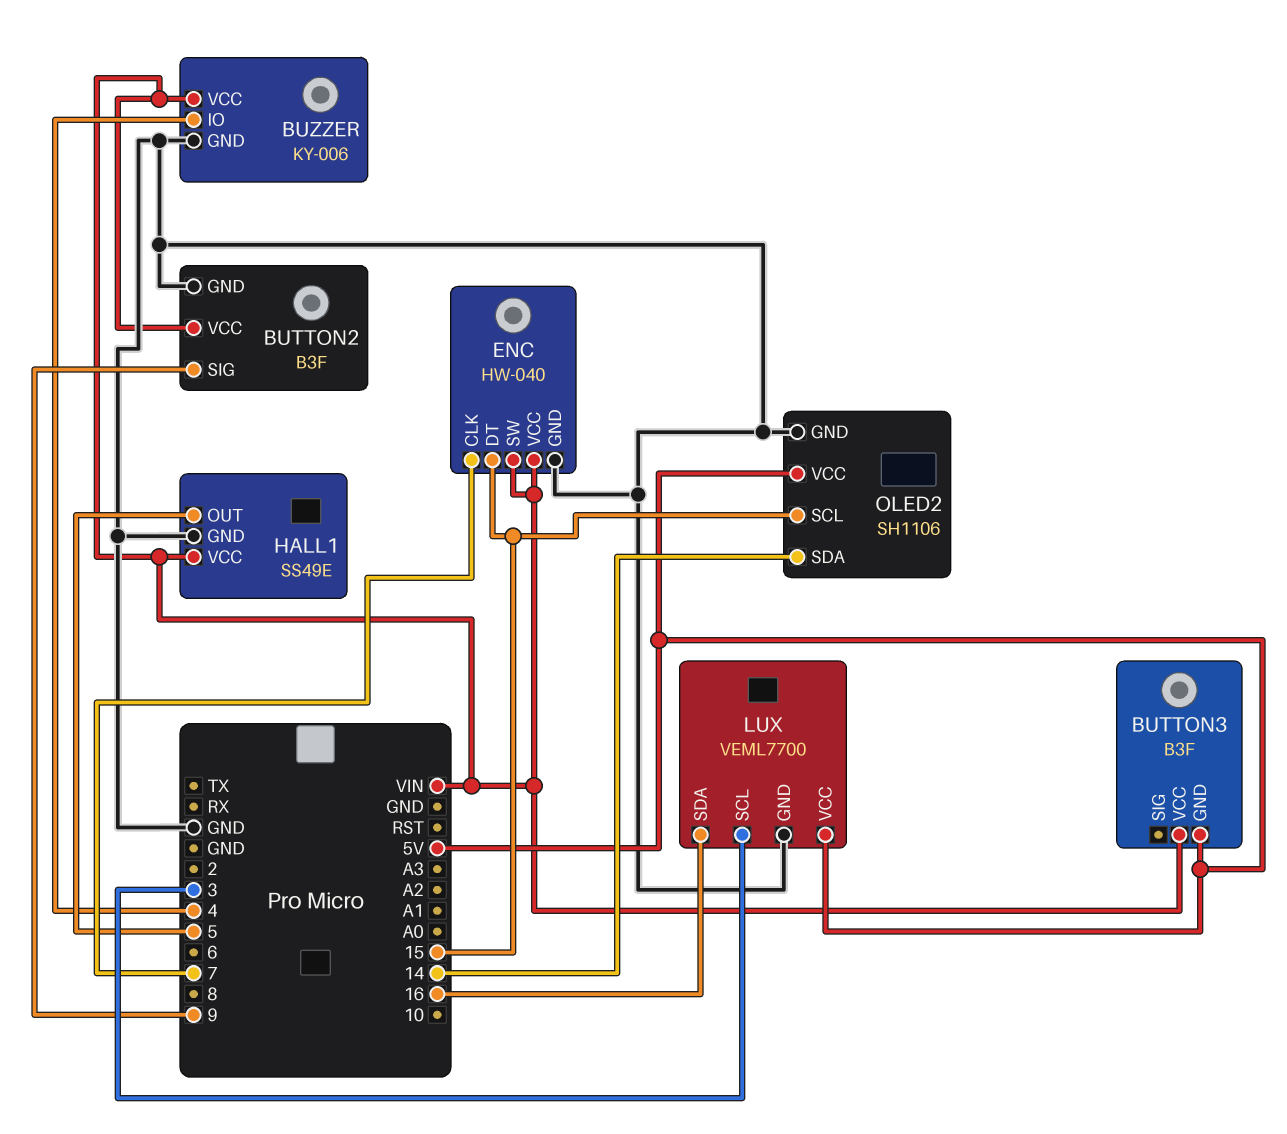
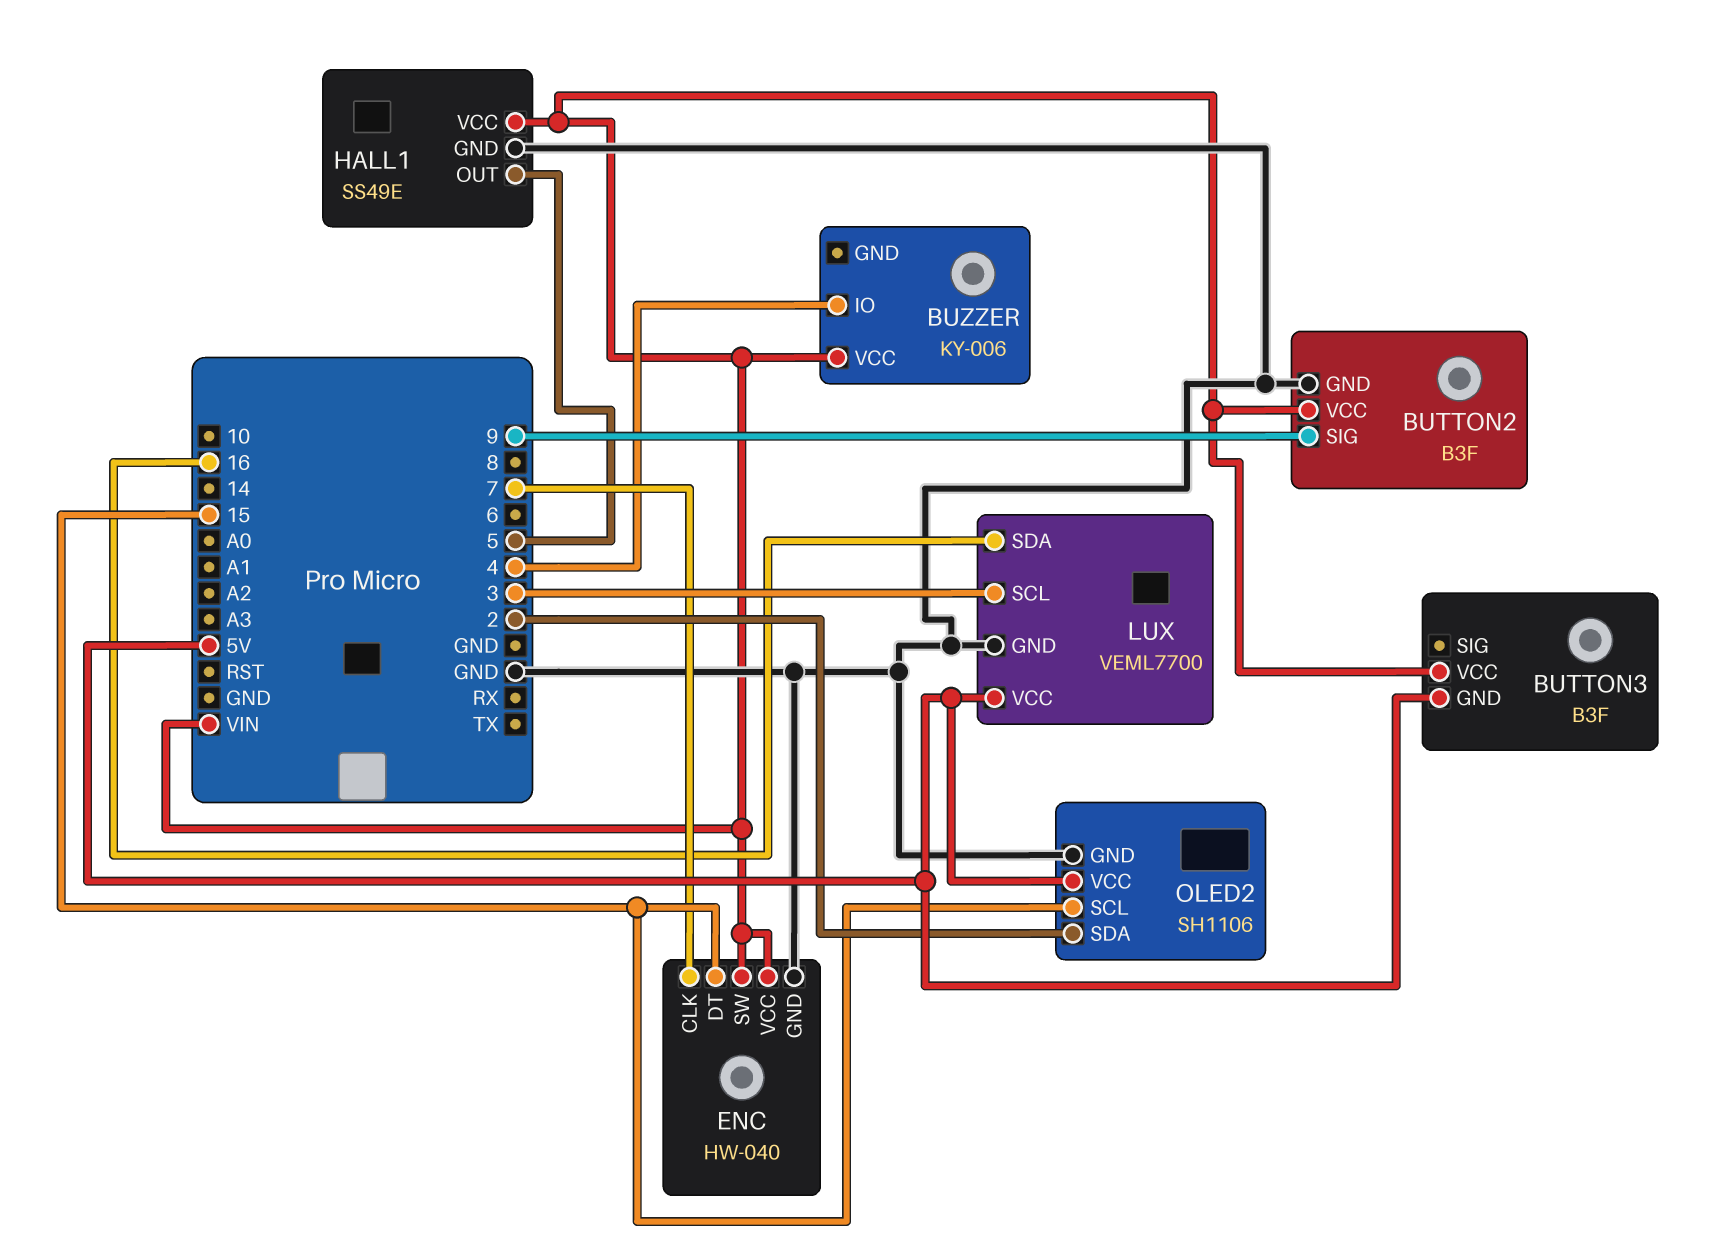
BUZZER pin GND: GND -> none
OLED2 pin SDA: 14 -> 2

